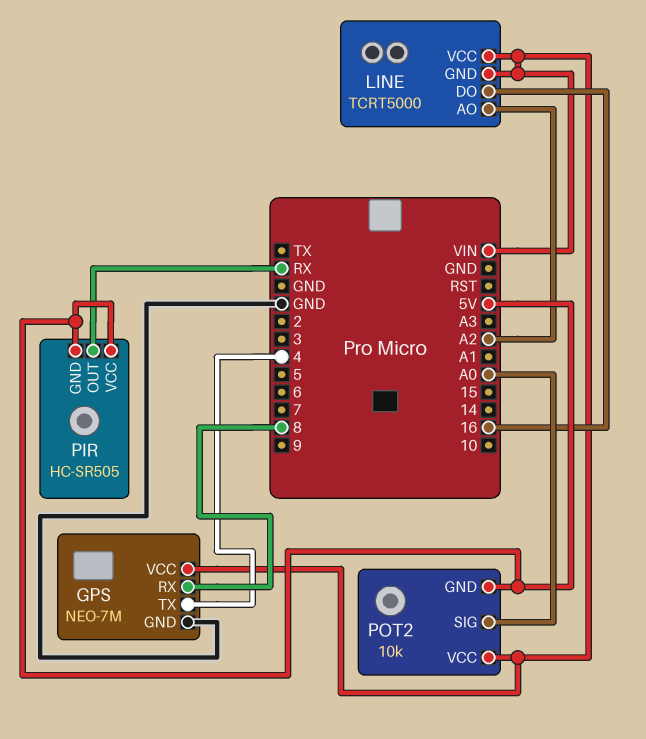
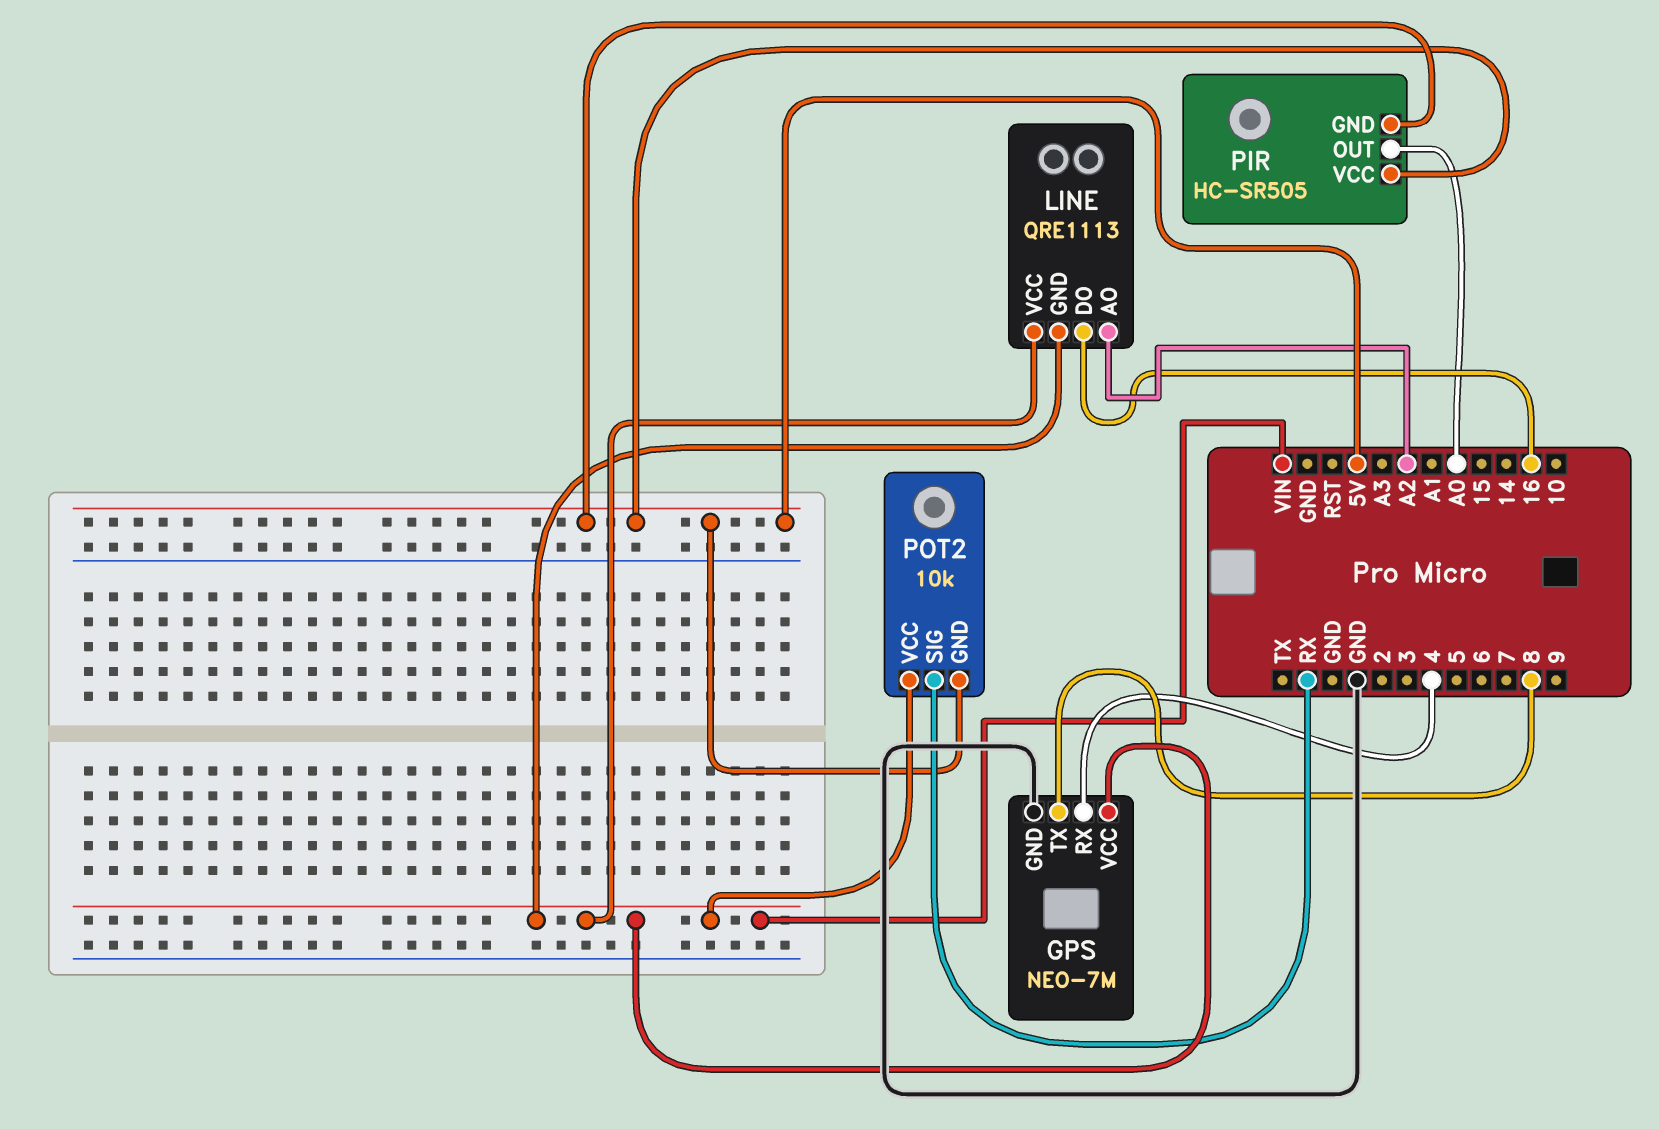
GPS pin RX: 8 -> 4
GPS pin TX: 4 -> 8
LINE: TCRT5000 -> QRE1113
PIR pin OUT: RX -> A0
POT2 pin SIG: A0 -> RX

